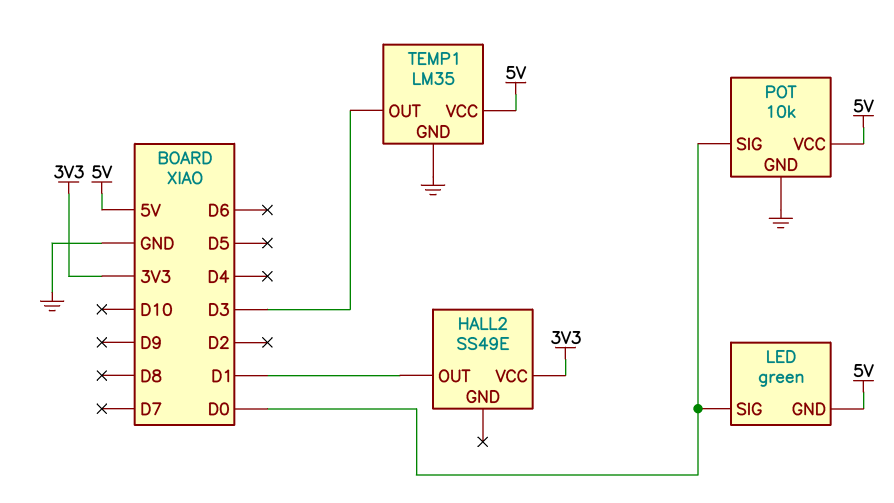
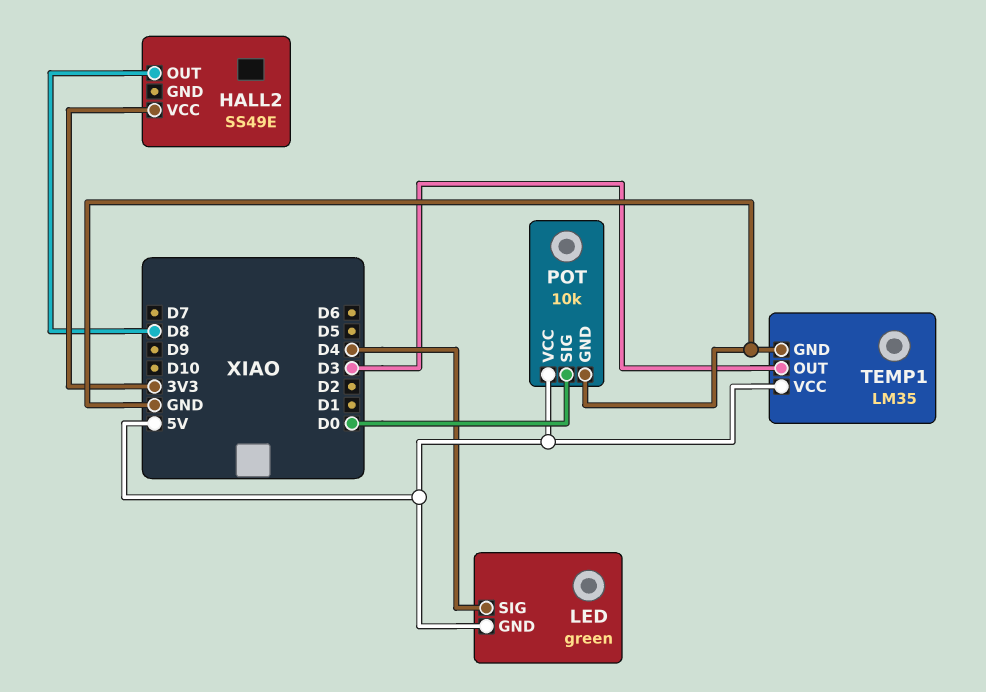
HALL2 pin OUT: D1 -> D8
LED pin SIG: D0 -> D4

